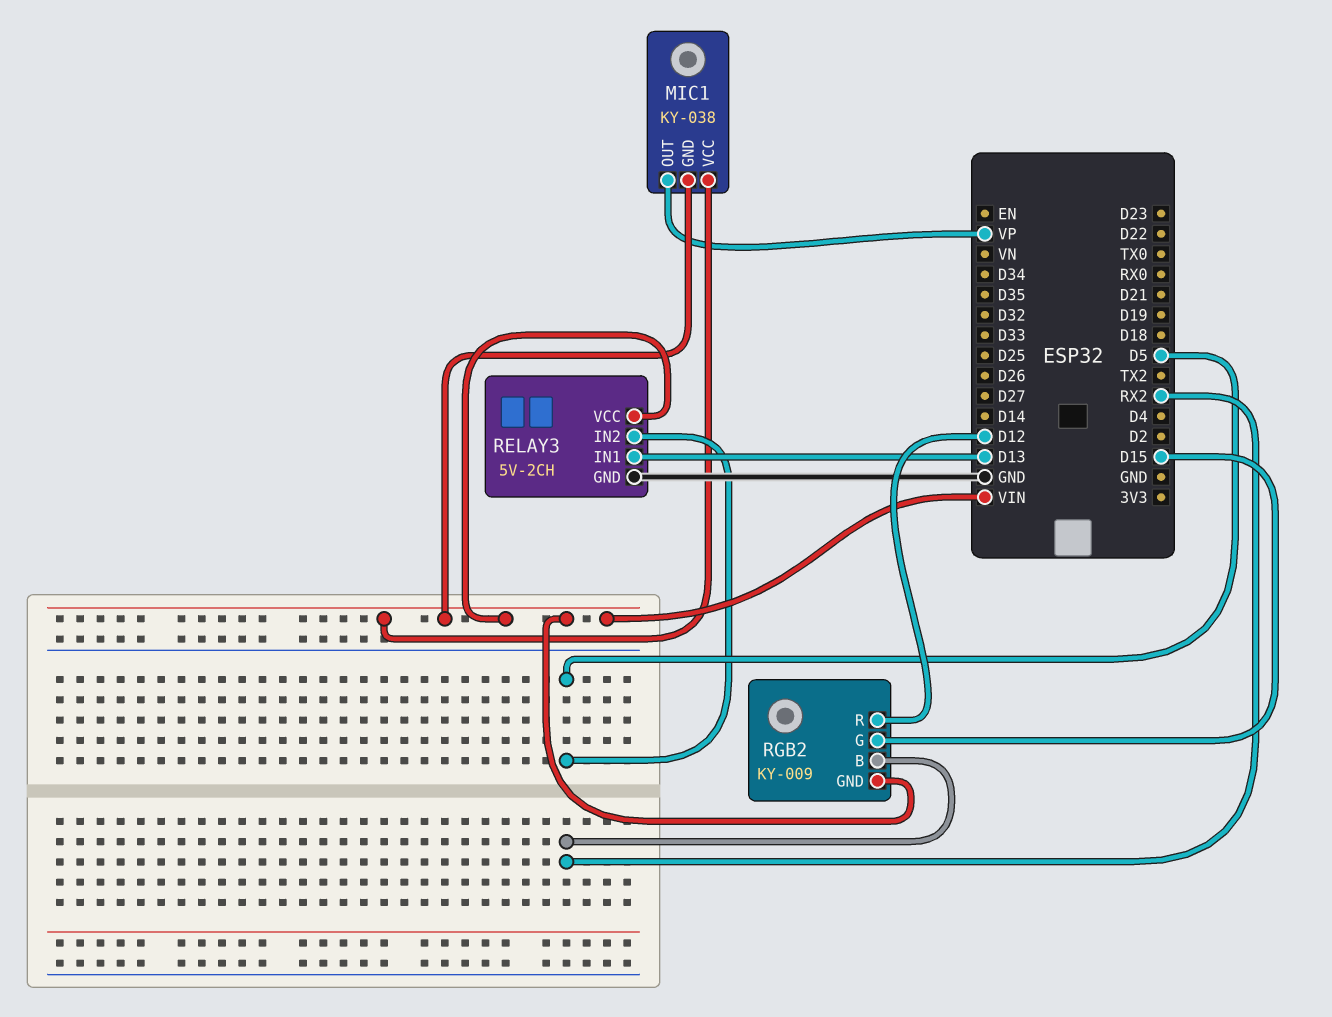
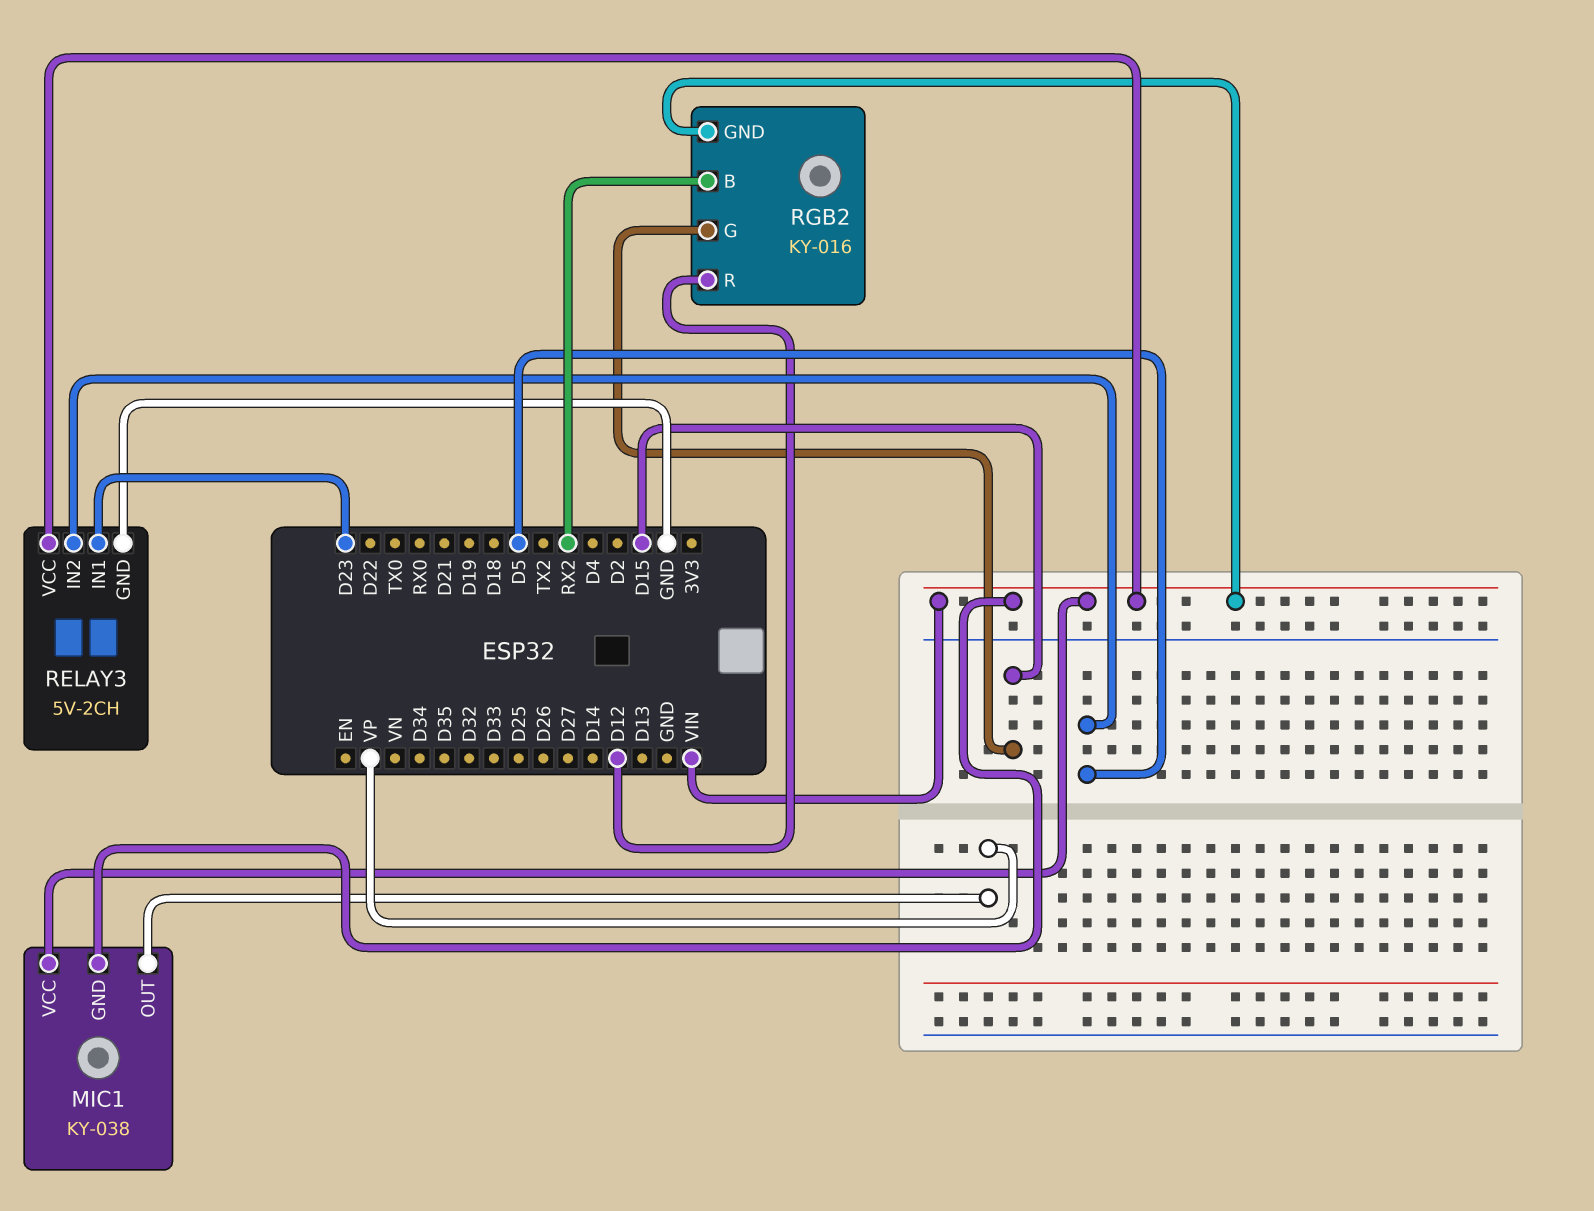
RELAY3 pin IN1: D13 -> D23
RGB2: KY-009 -> KY-016

